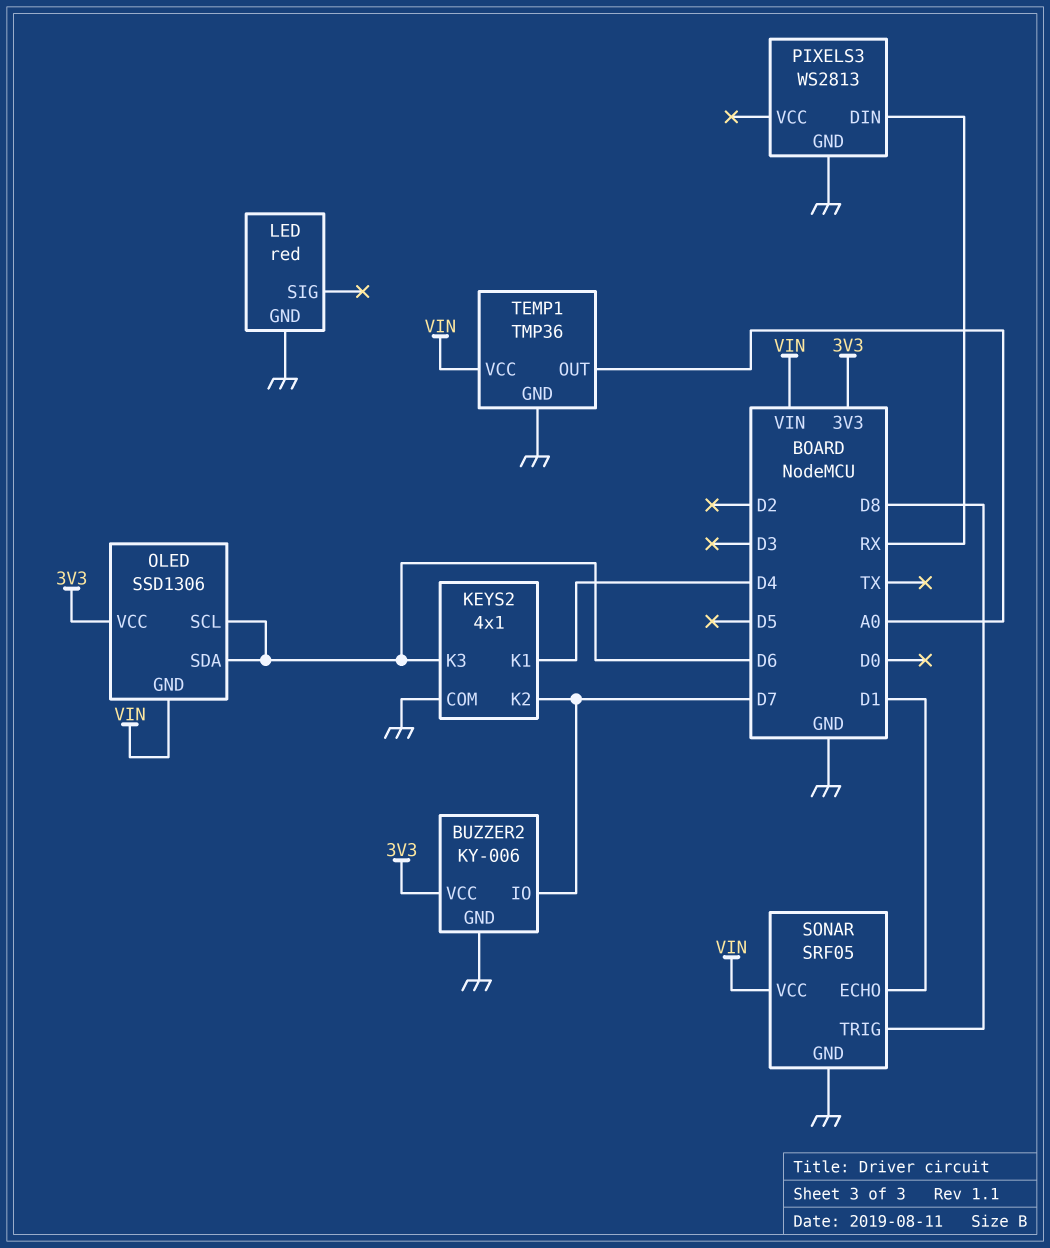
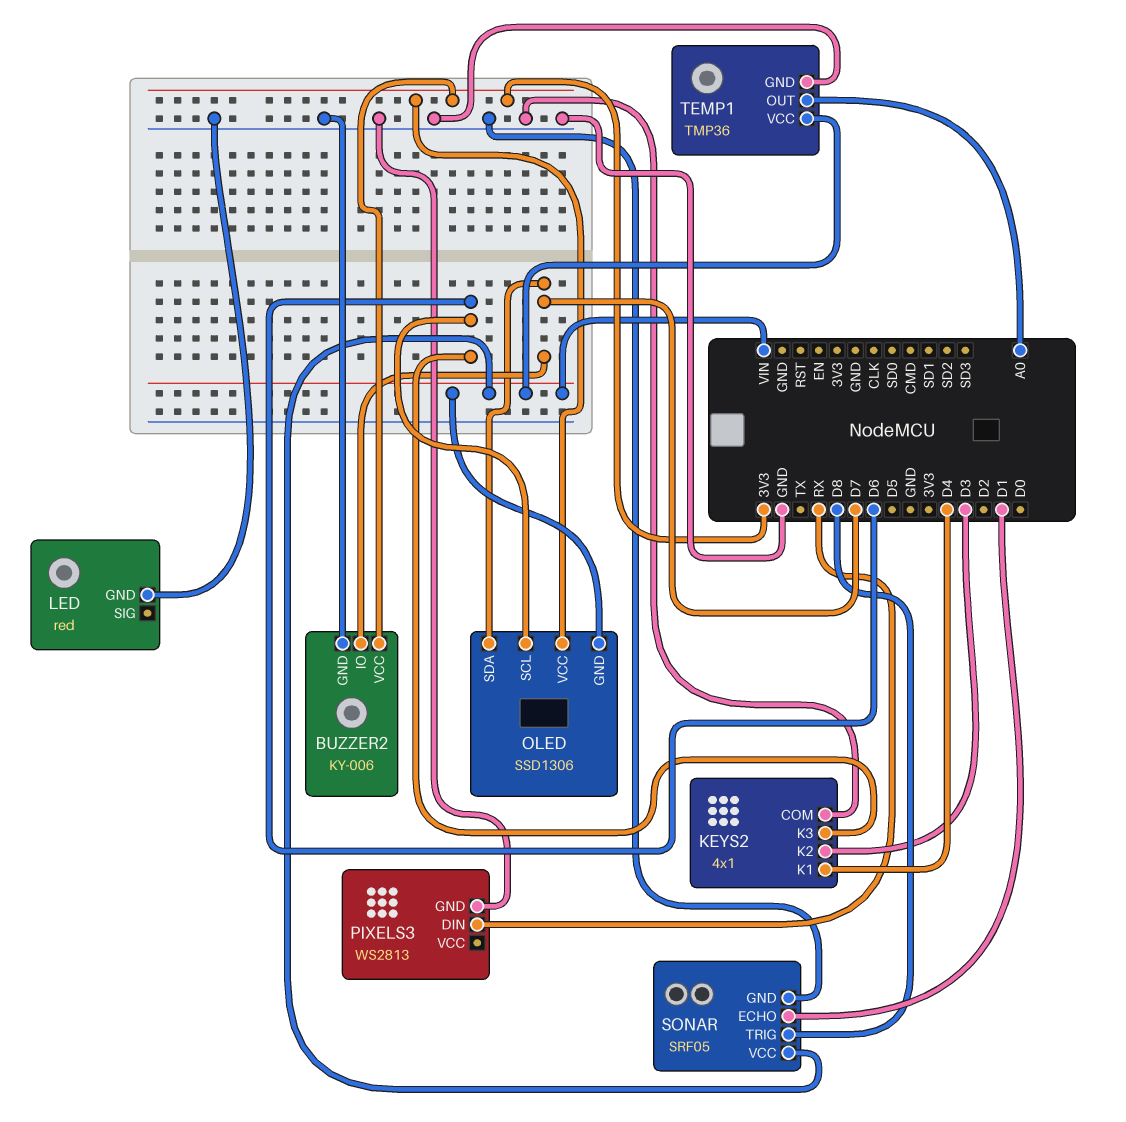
KEYS2 pin K2: D7 -> D3
OLED pin SDA: D6 -> D7

